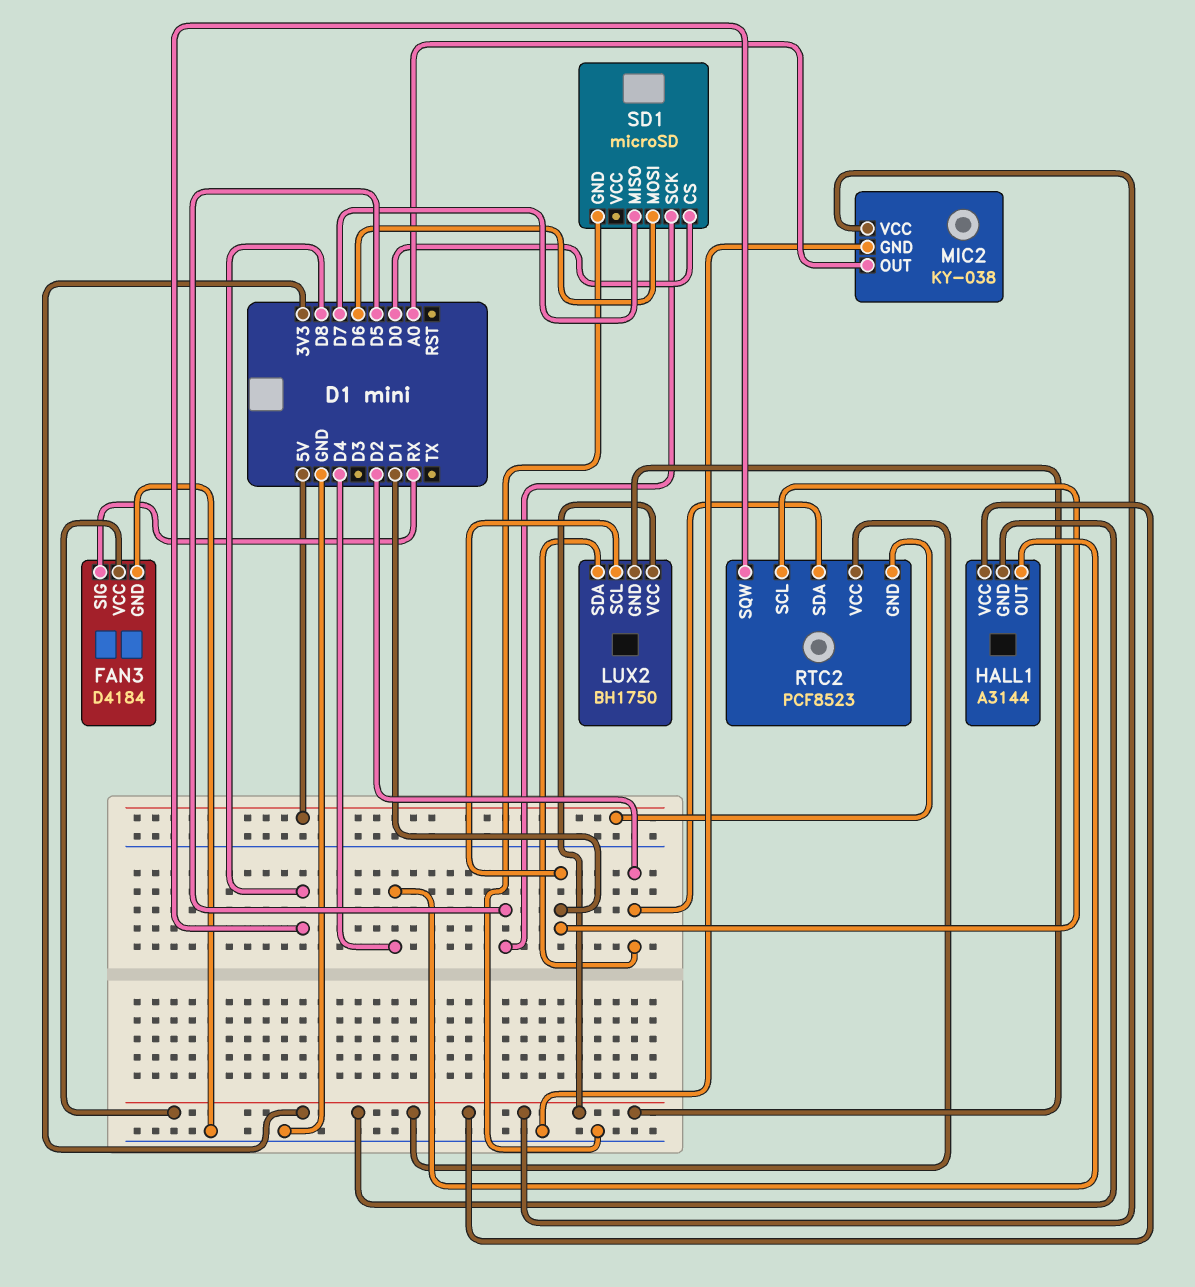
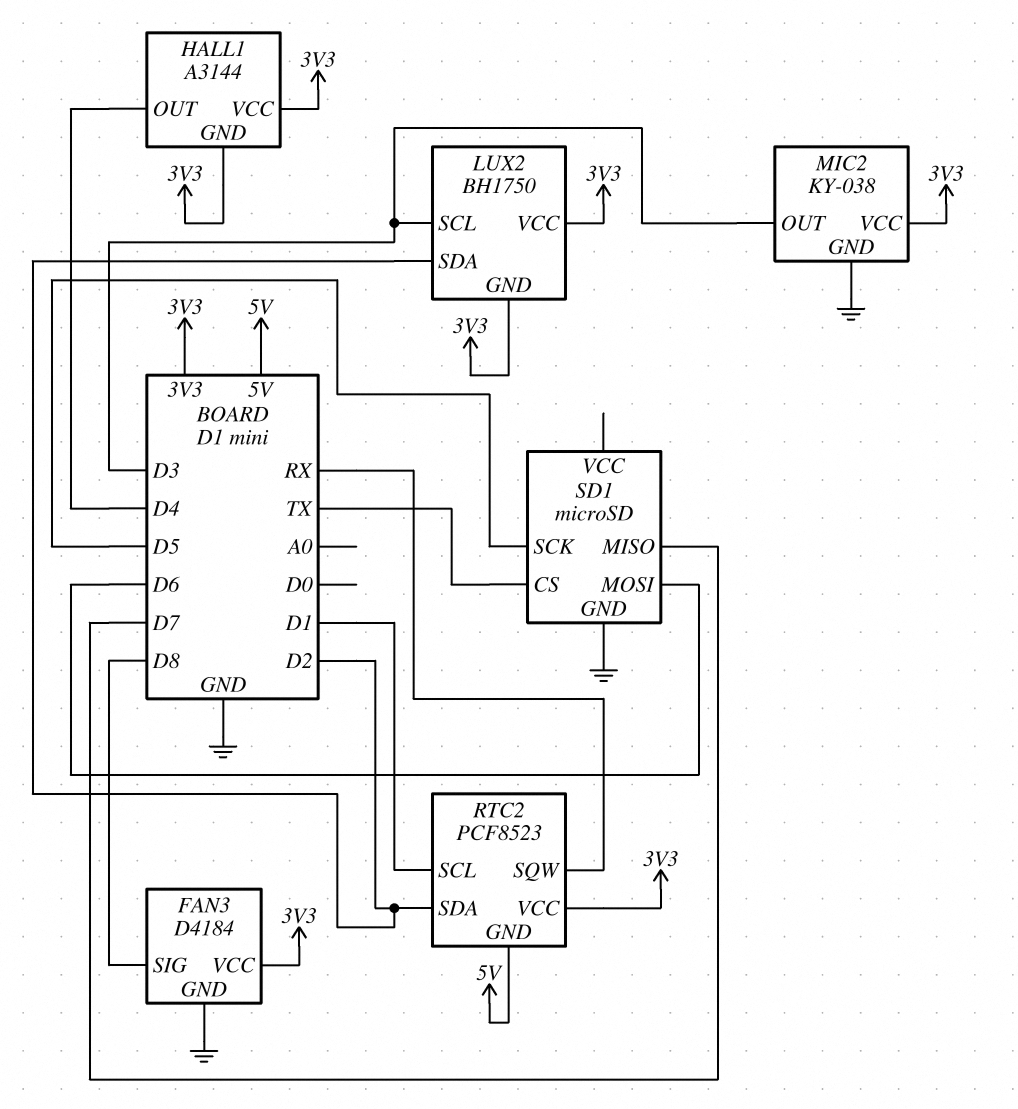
FAN3 pin SIG: RX -> D8
LUX2 pin SCL: D1 -> D3
MIC2 pin OUT: A0 -> D3
RTC2 pin SQW: D8 -> RX
SD1 pin CS: D0 -> TX

